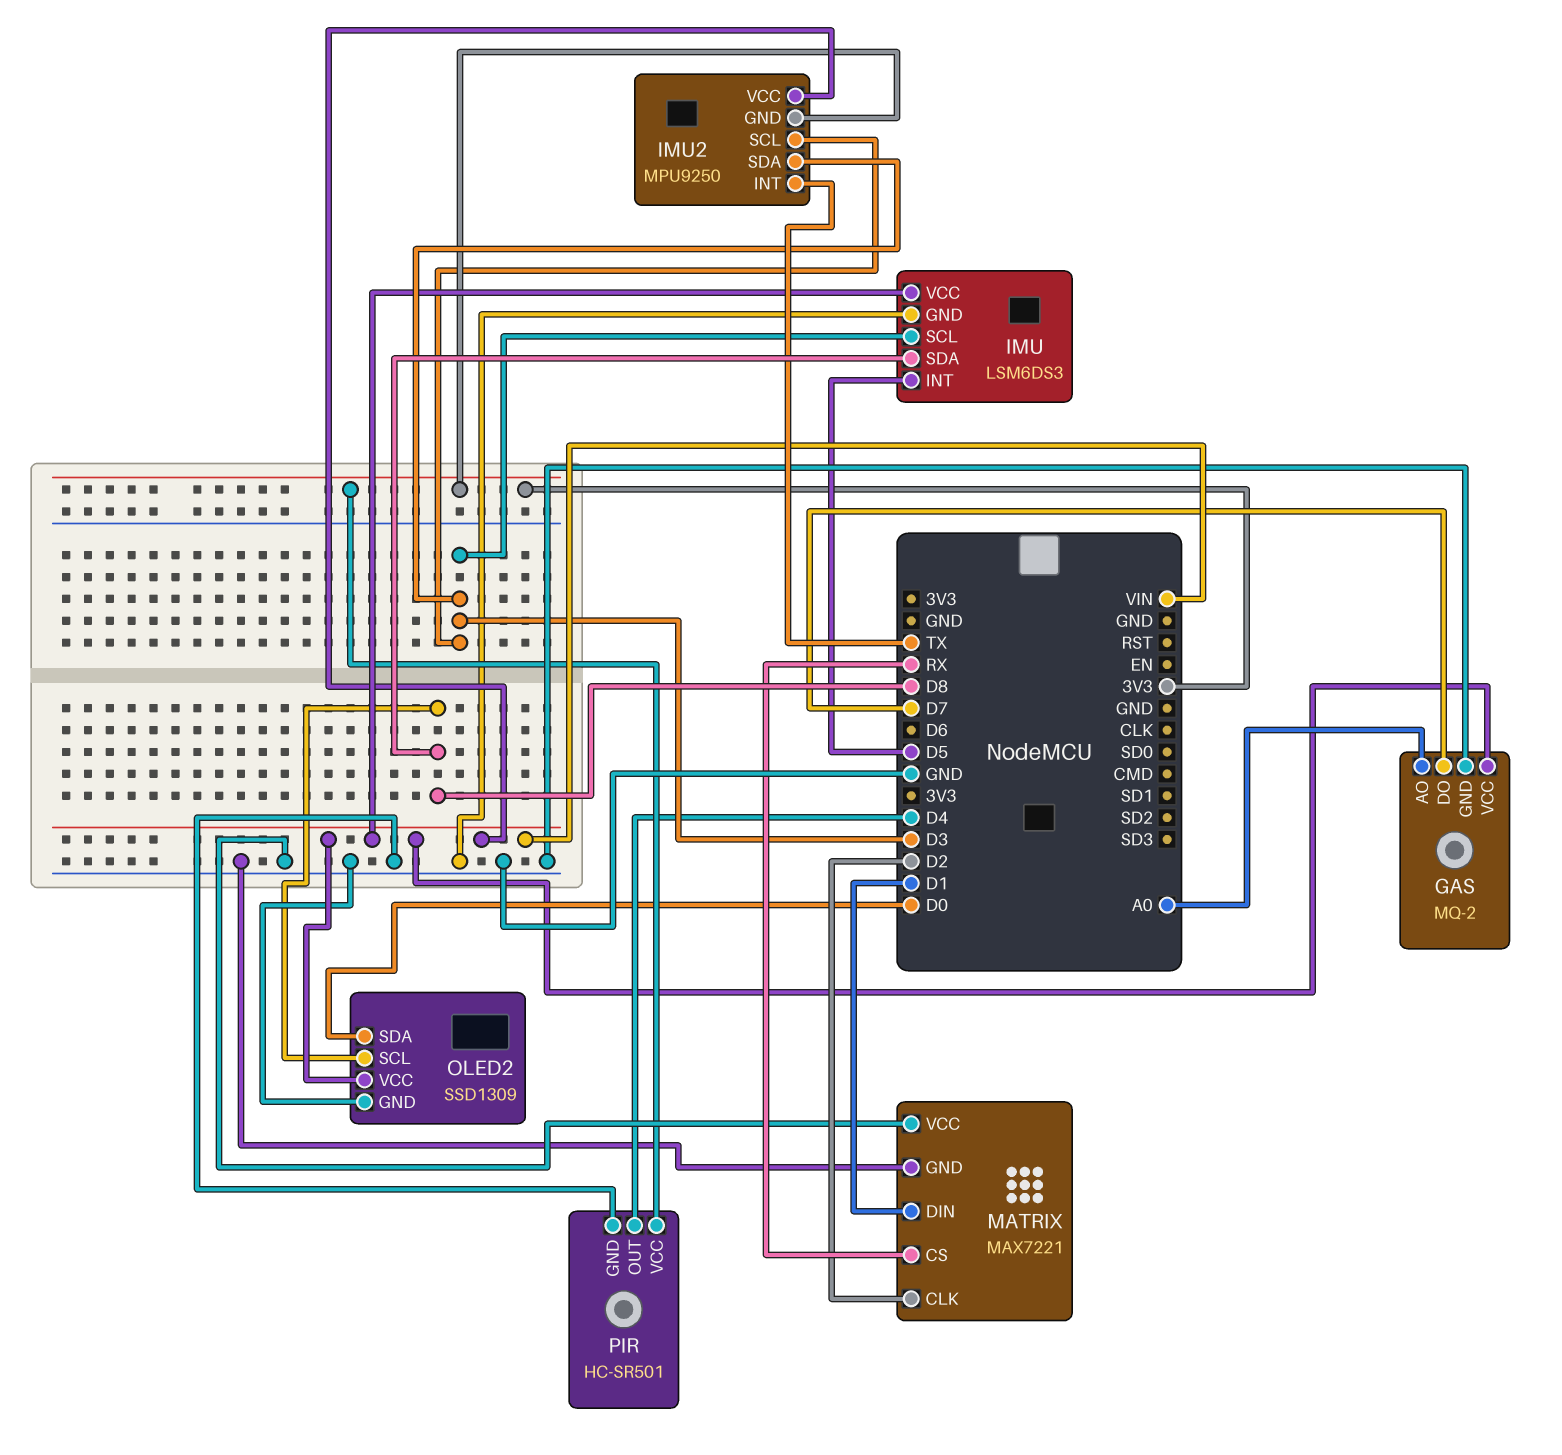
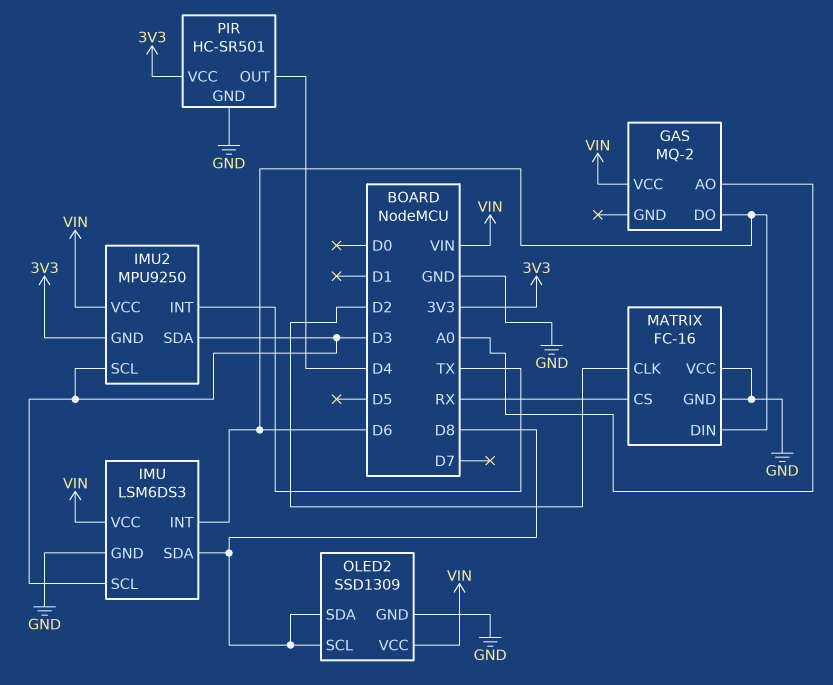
GAS pin DO: D7 -> D6
GAS pin GND: GND -> none
IMU pin INT: D5 -> D6
MATRIX: MAX7221 -> FC-16
MATRIX pin DIN: D1 -> D6
OLED2 pin SDA: D0 -> D8

